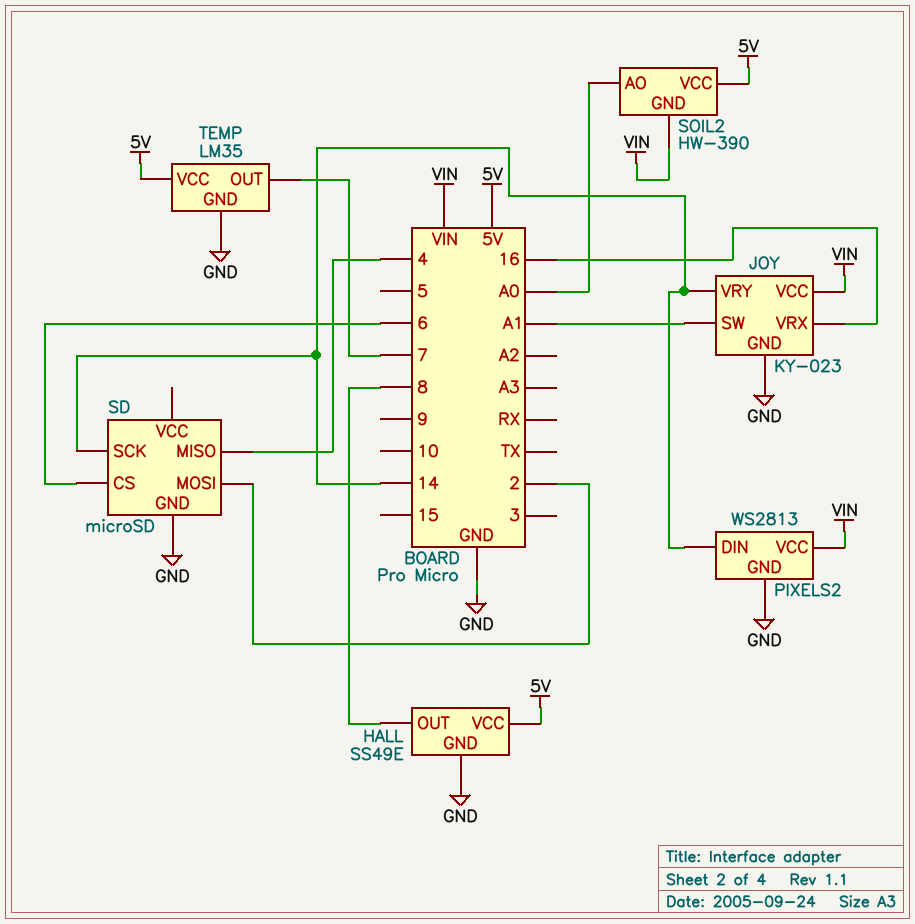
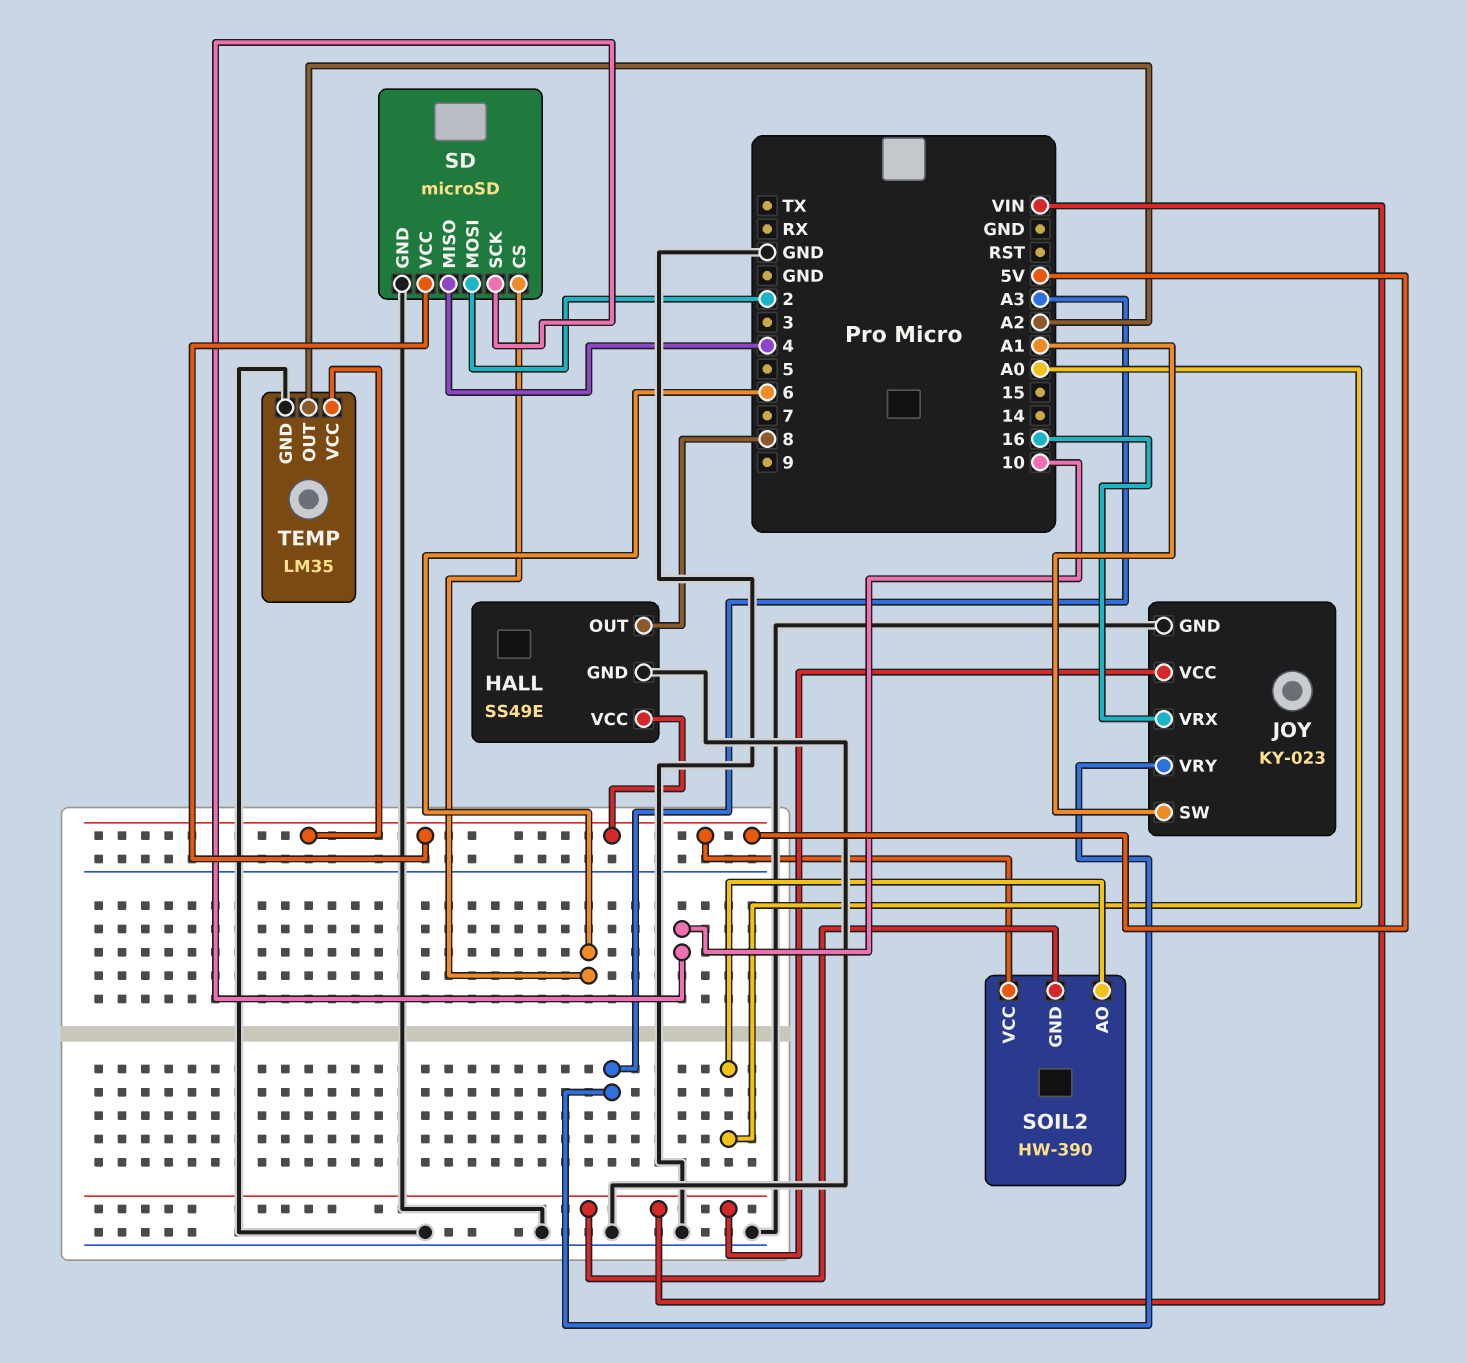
JOY pin VRY: 14 -> A3
PIXELS2: WS2813 -> none
PIXELS2 pin DIN: 14 -> none
PIXELS2 pin GND: GND -> none
PIXELS2 pin VCC: VIN -> none
SD pin SCK: 14 -> 10
SD pin VCC: none -> 5V
TEMP pin OUT: 7 -> A2

